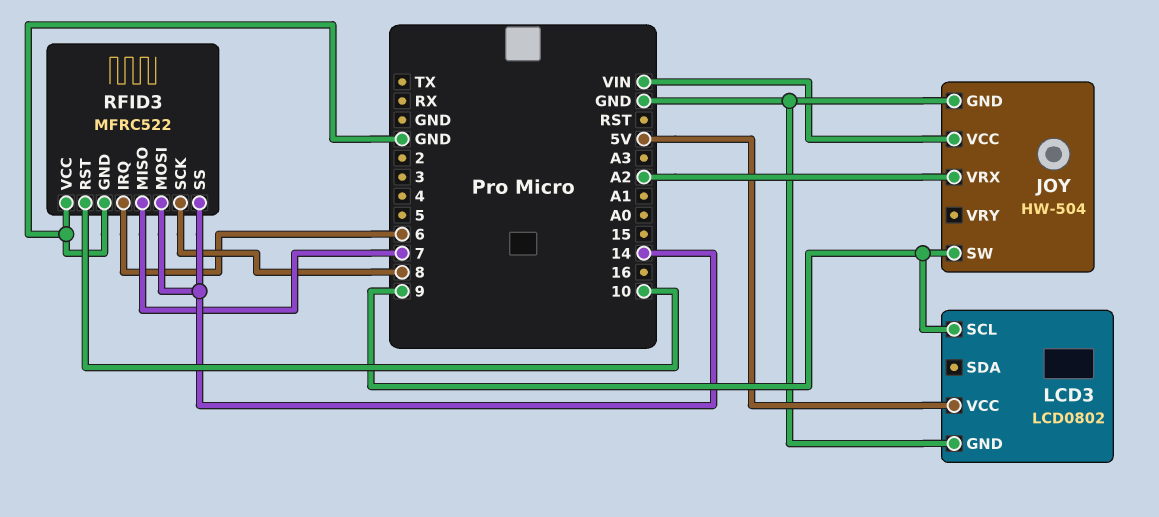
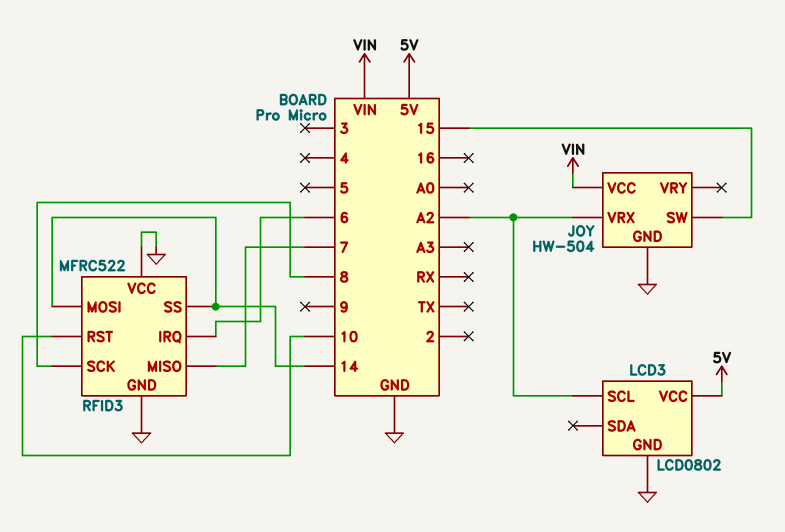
JOY pin SW: 9 -> 15
LCD3 pin SCL: 9 -> A2

